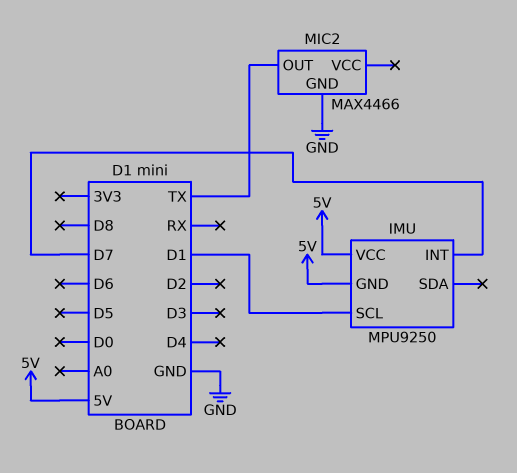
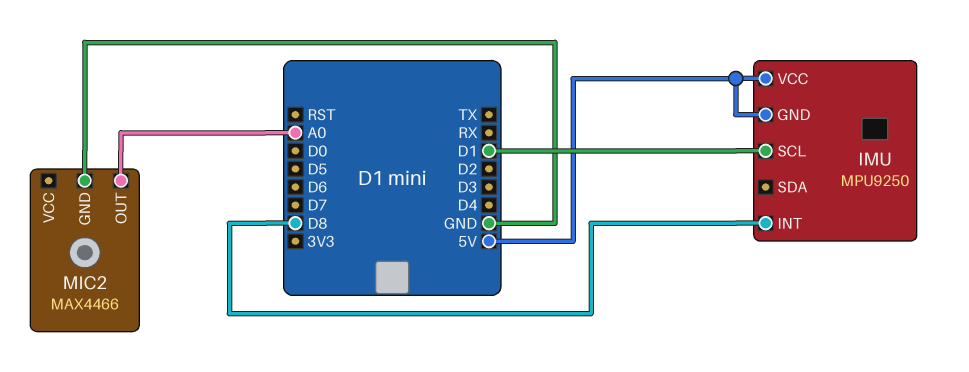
IMU pin INT: D7 -> D8
MIC2 pin OUT: TX -> A0

